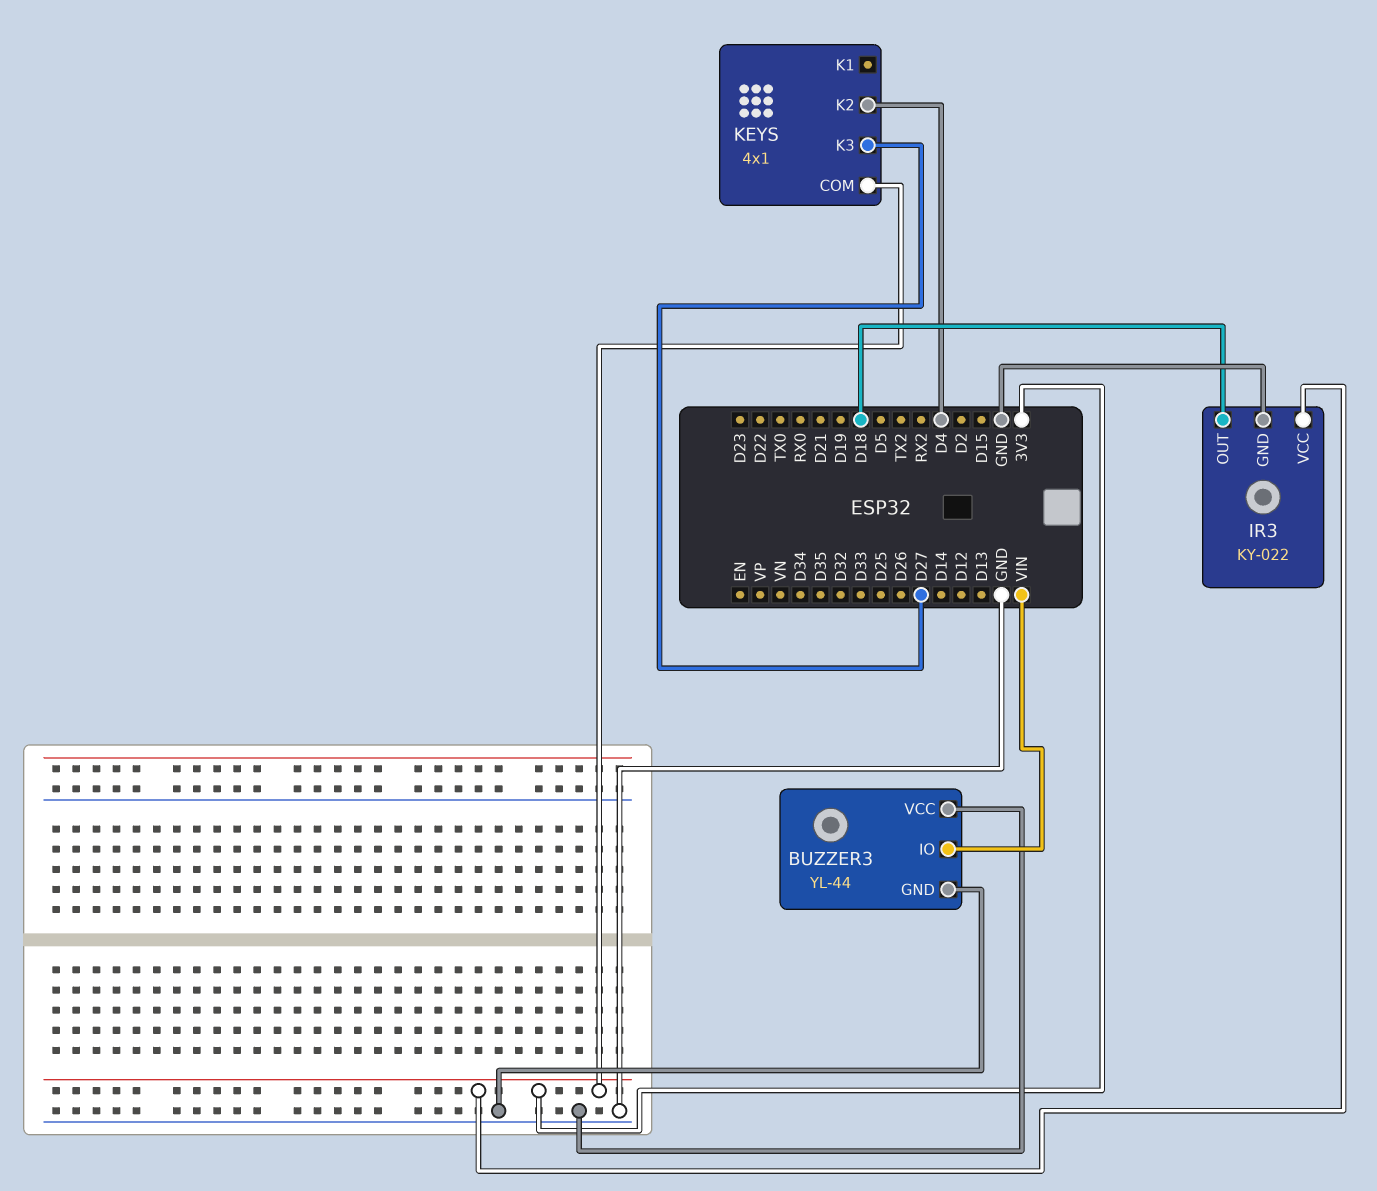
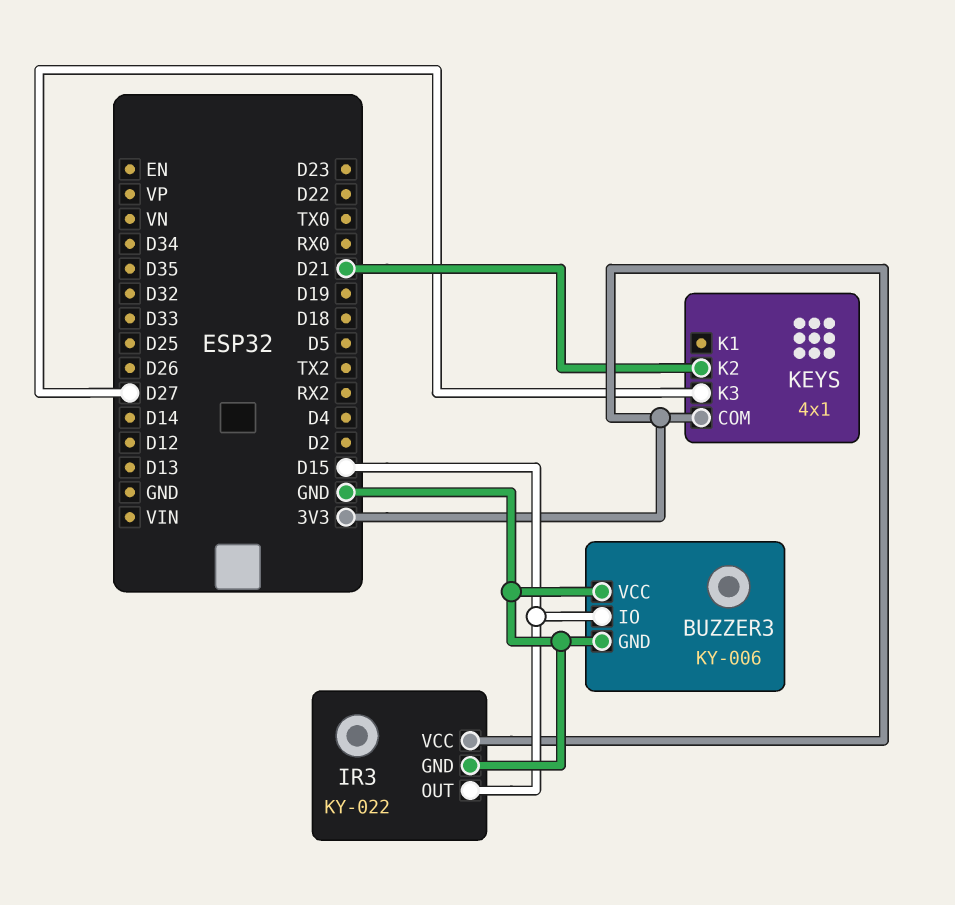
BUZZER3: YL-44 -> KY-006
BUZZER3 pin IO: VIN -> D15
IR3 pin OUT: D18 -> D15
KEYS pin K2: D4 -> D21

